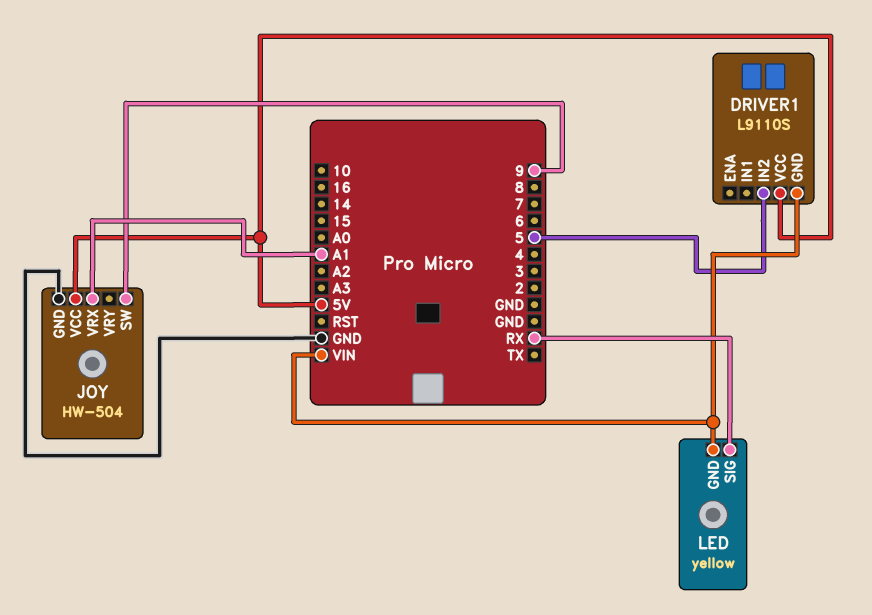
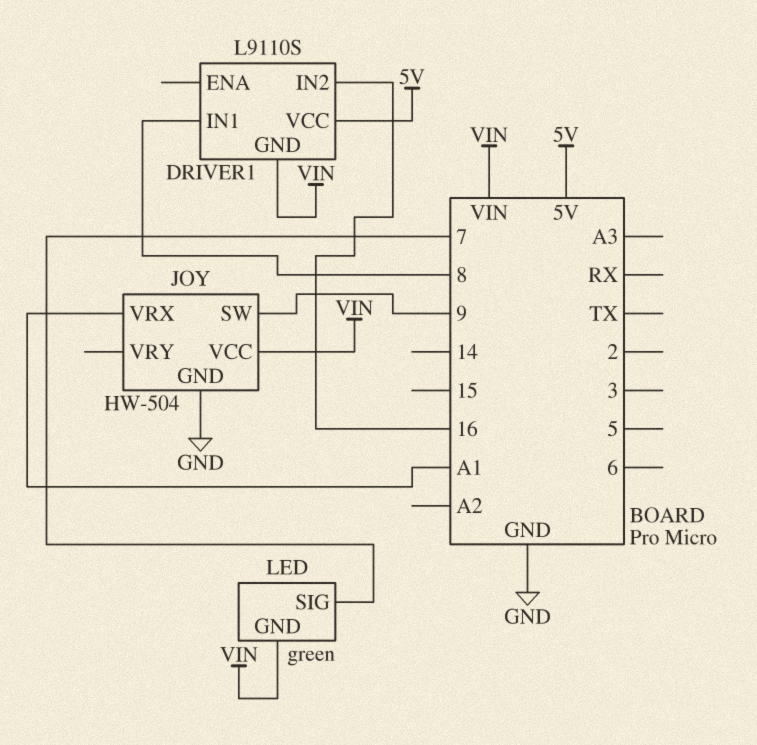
DRIVER1 pin IN1: none -> 8
DRIVER1 pin IN2: 5 -> 16
JOY pin VCC: 5V -> VIN
LED: yellow -> green
LED pin SIG: RX -> 7

